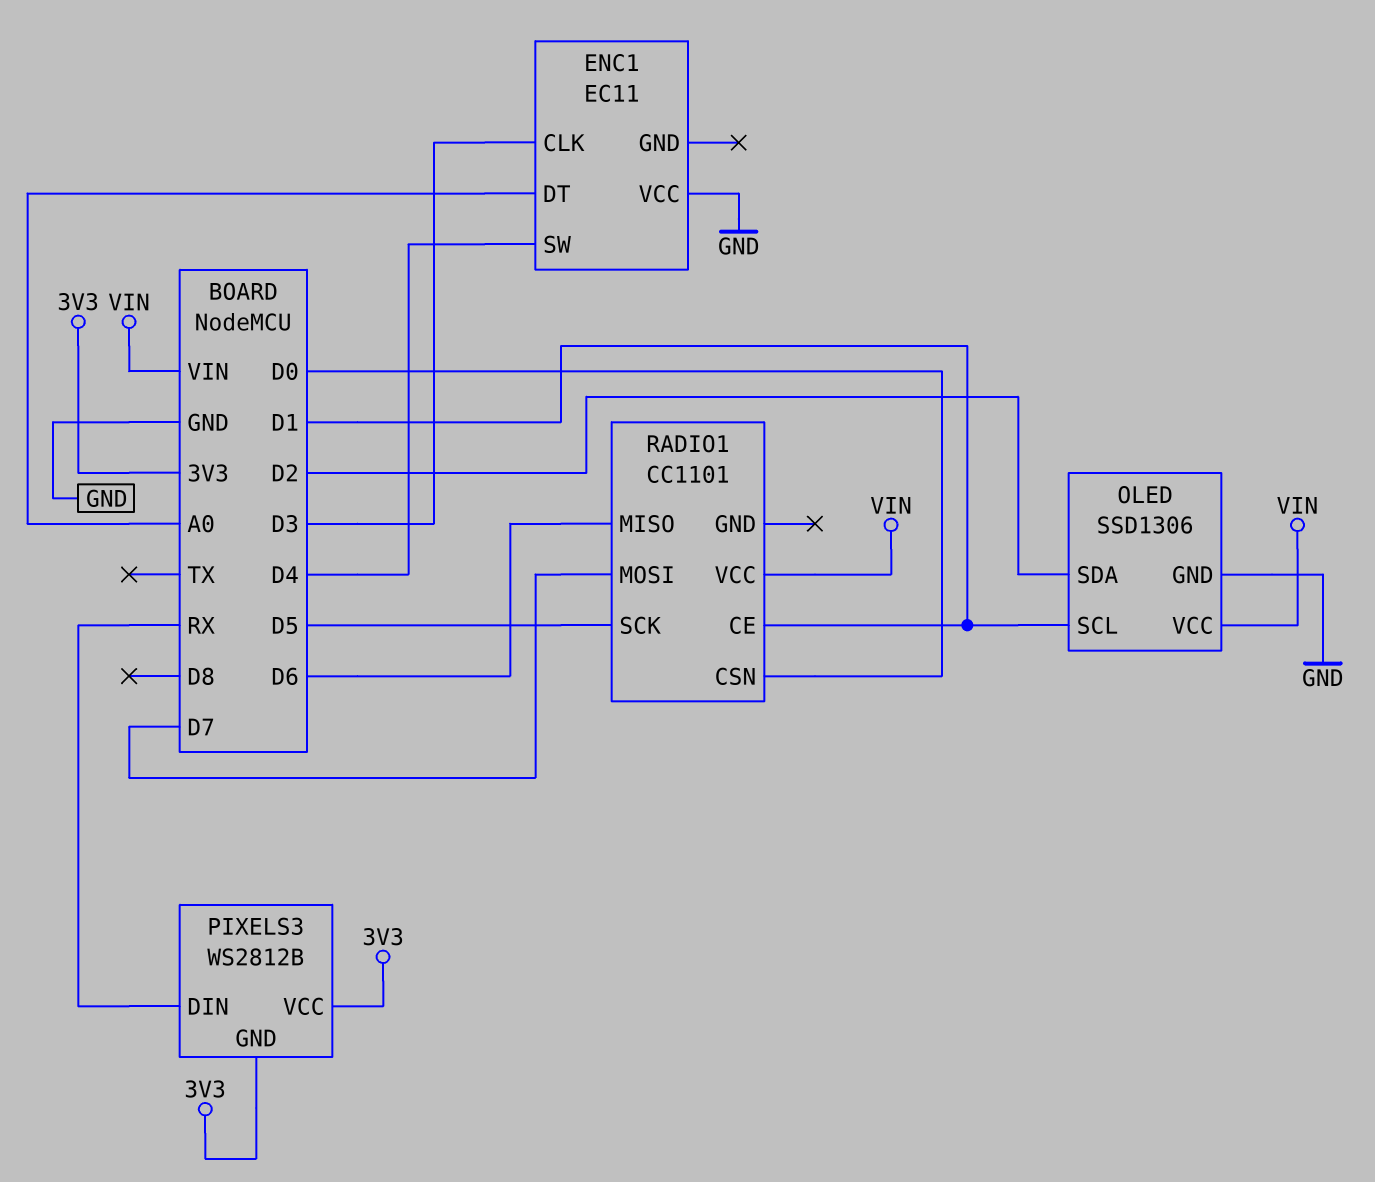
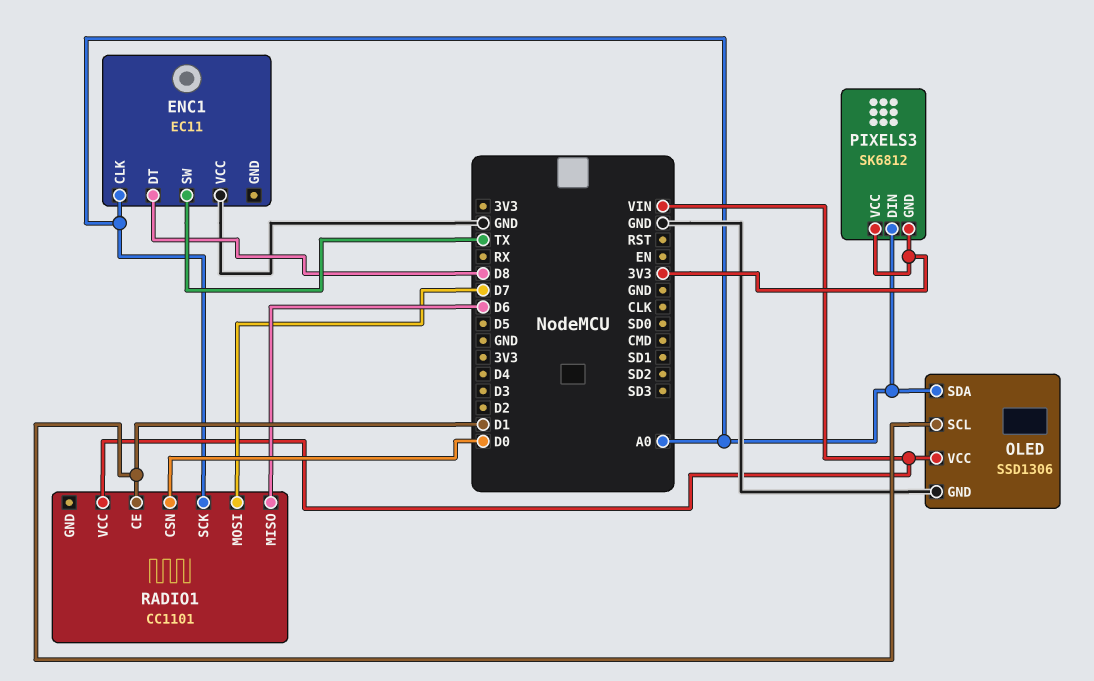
ENC1 pin CLK: D3 -> A0
ENC1 pin DT: A0 -> D8
ENC1 pin SW: D4 -> TX
OLED pin SDA: D2 -> A0
PIXELS3: WS2812B -> SK6812
PIXELS3 pin DIN: RX -> A0
RADIO1 pin SCK: D5 -> A0

